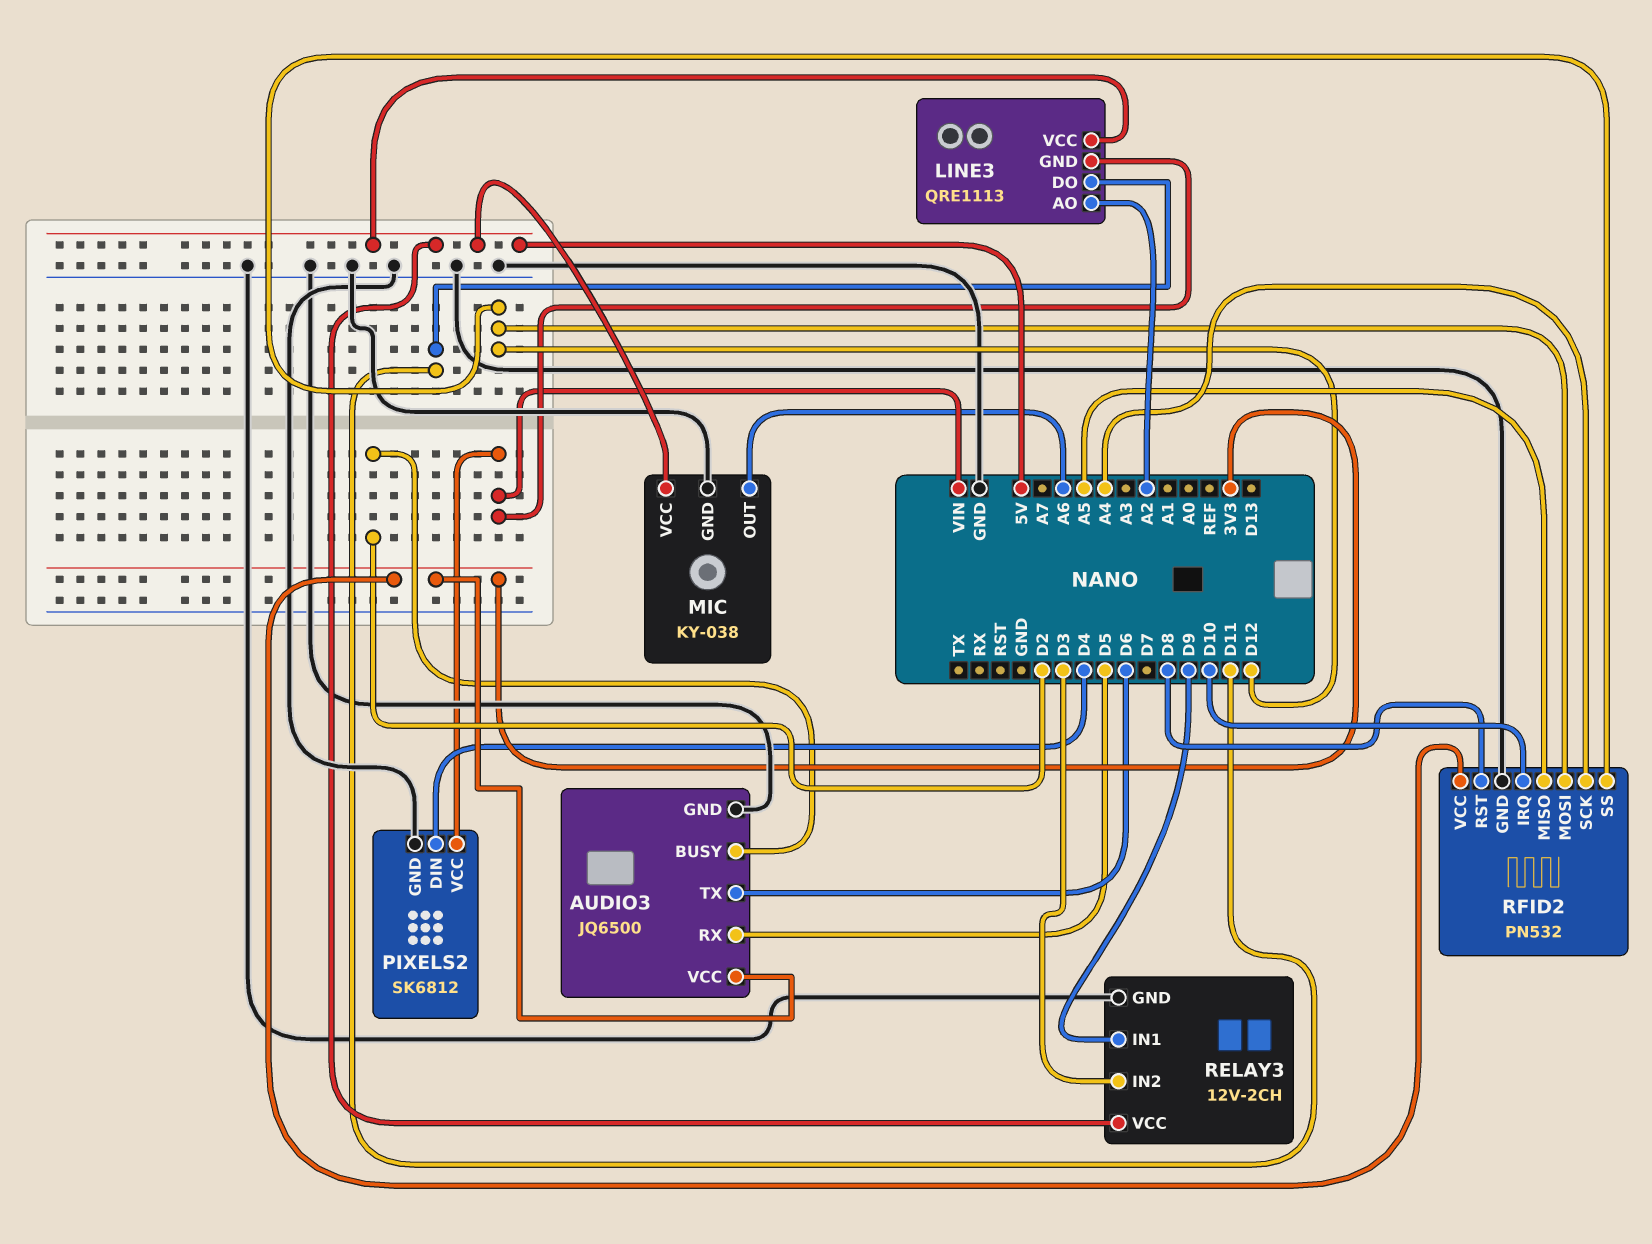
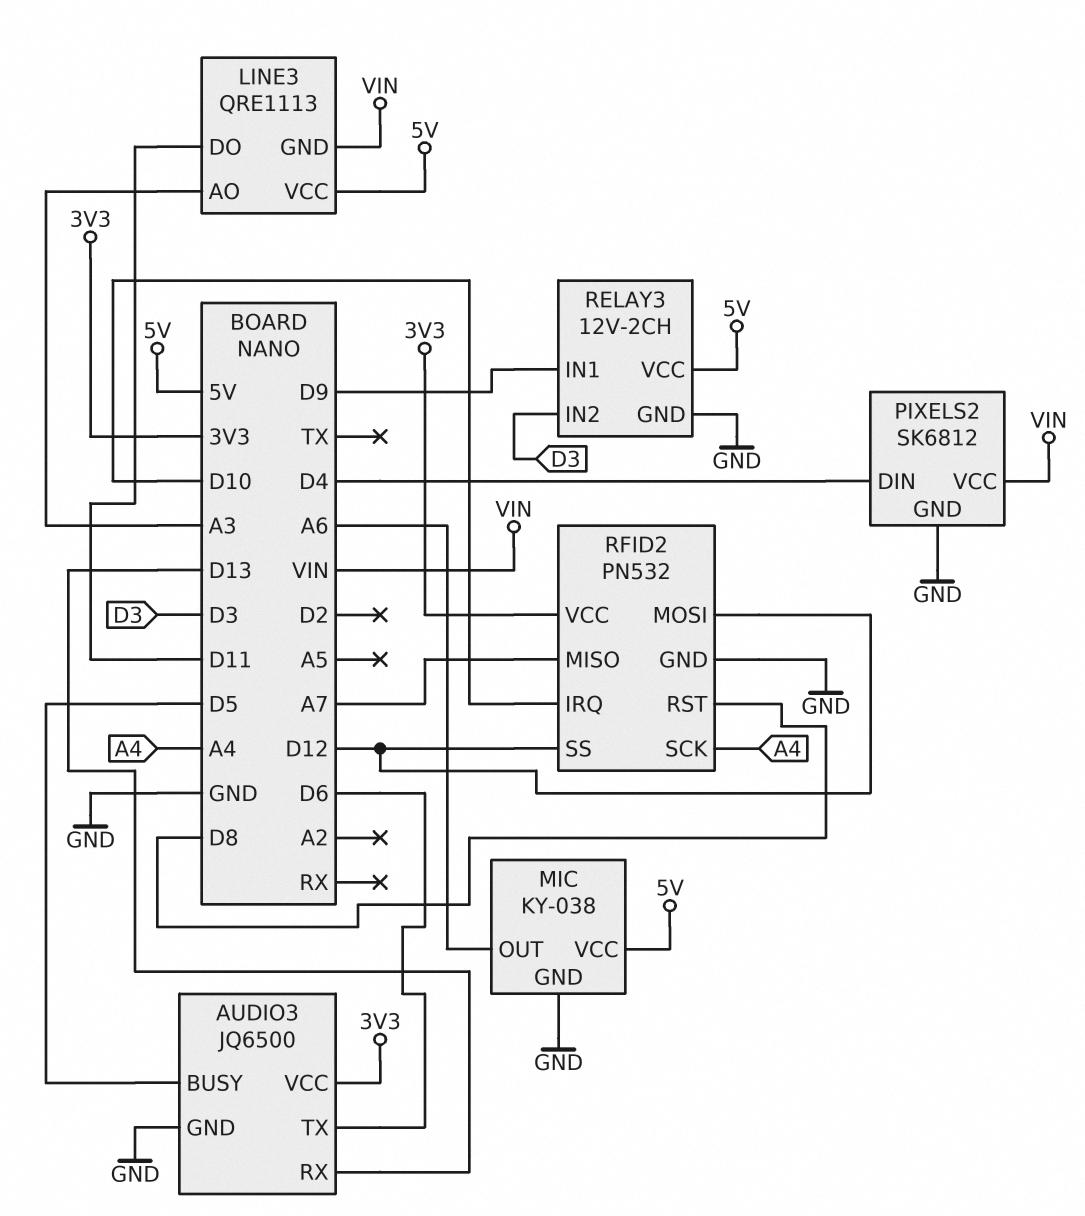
AUDIO3 pin BUSY: D2 -> D5
AUDIO3 pin RX: D5 -> D13
LINE3 pin AO: A2 -> A3
RFID2 pin MISO: A5 -> A7

